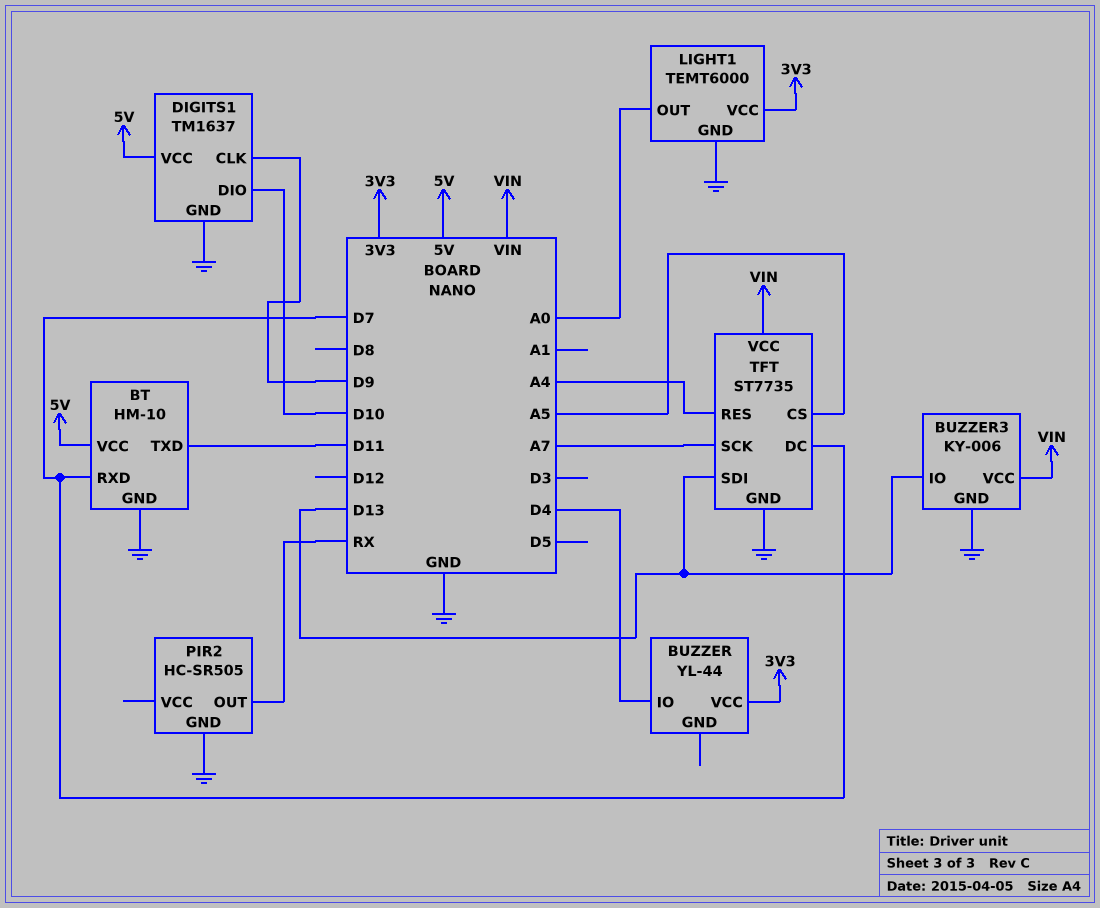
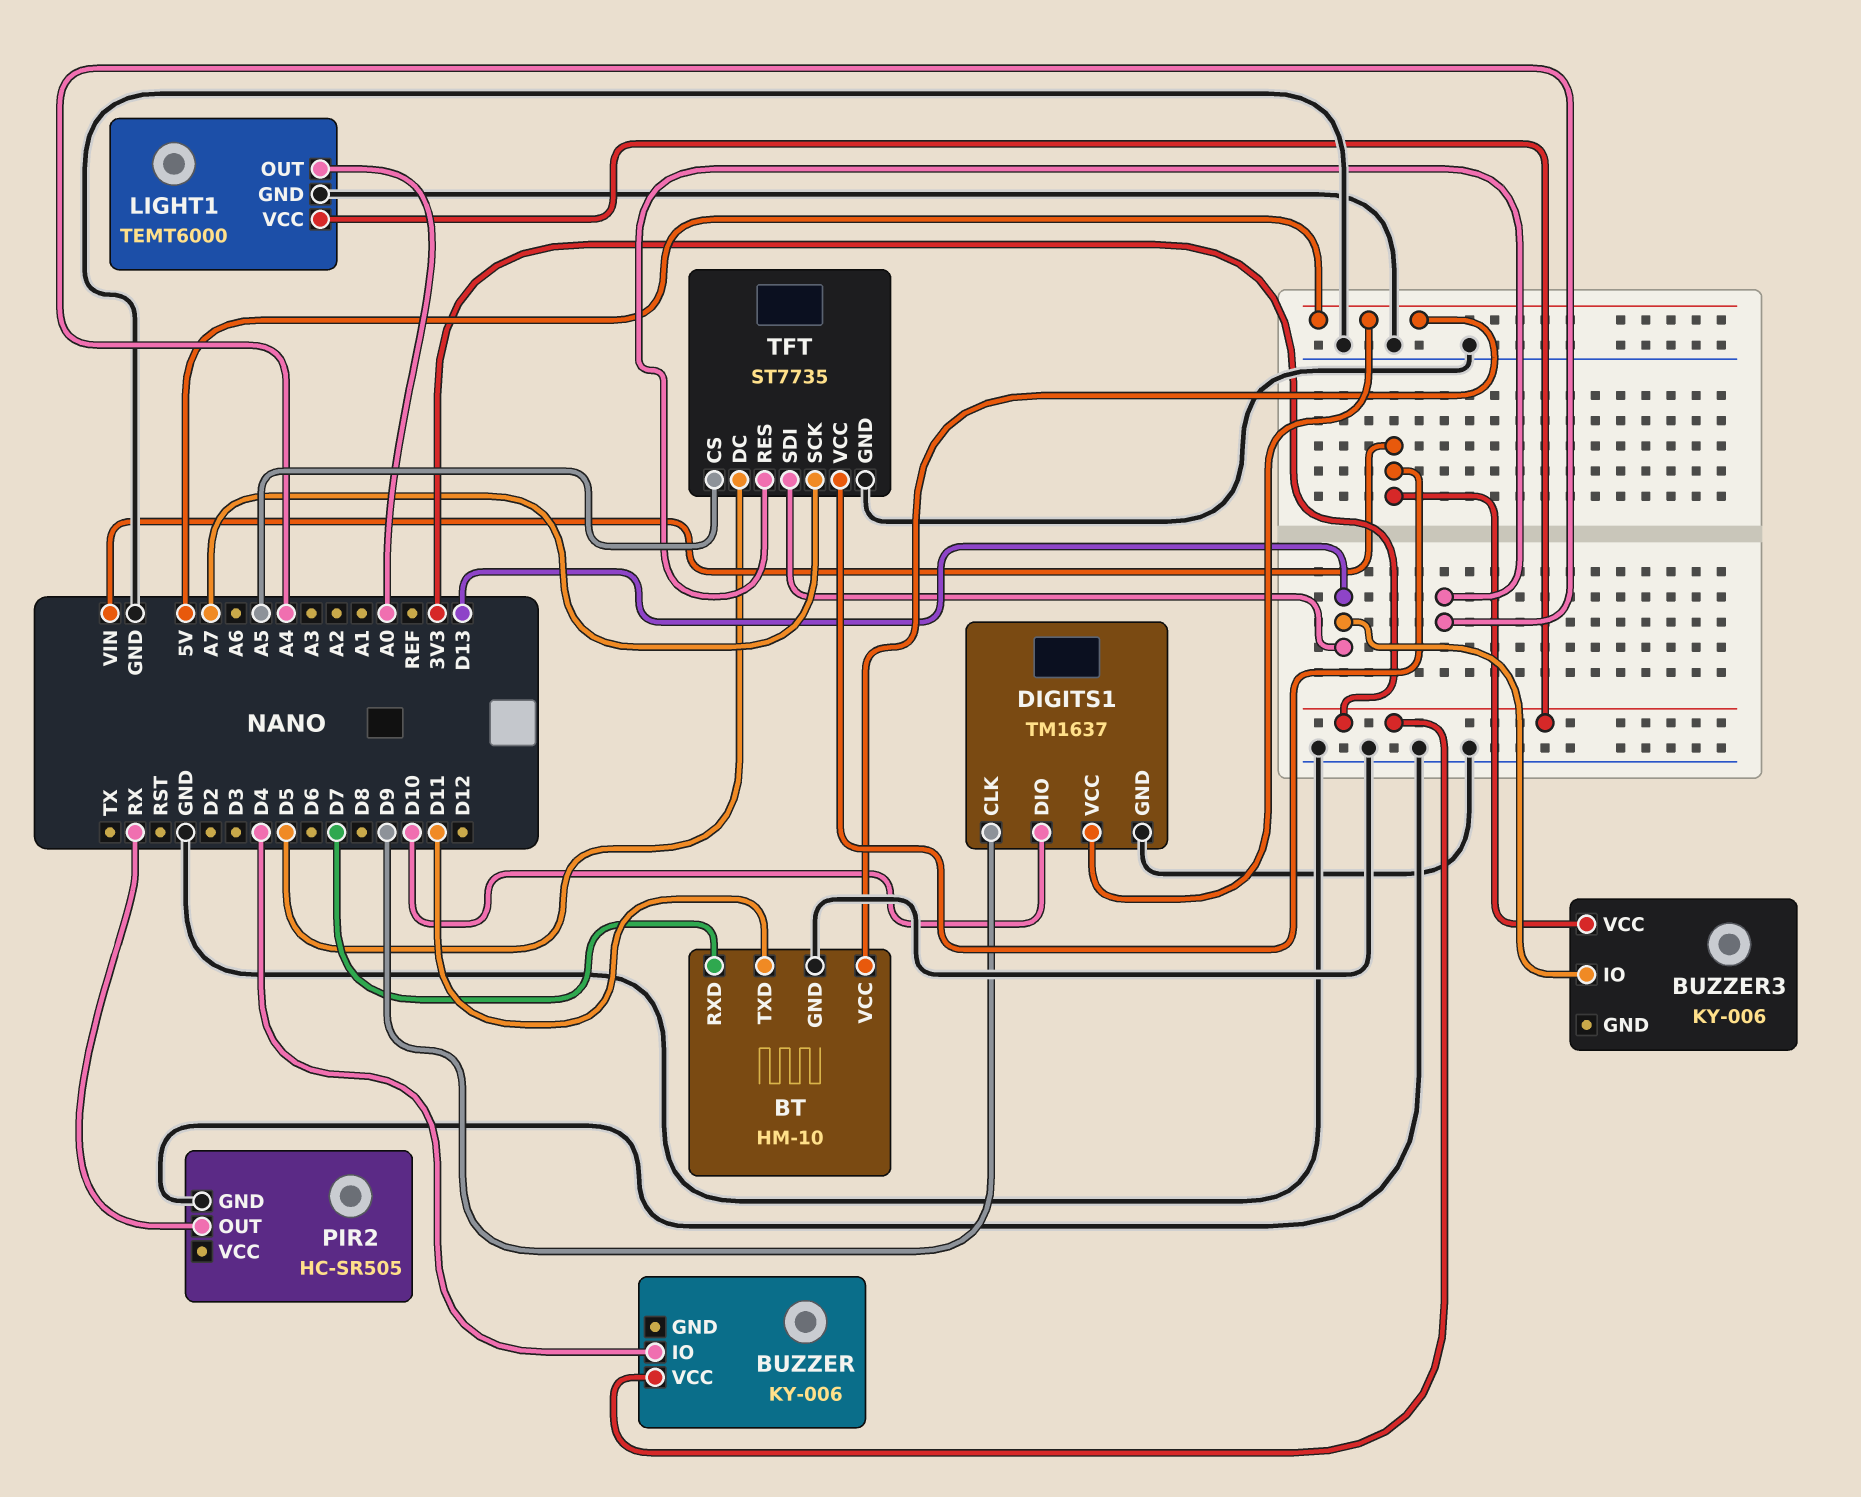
BUZZER: YL-44 -> KY-006
BUZZER3 pin GND: GND -> none
TFT pin DC: D7 -> D5

